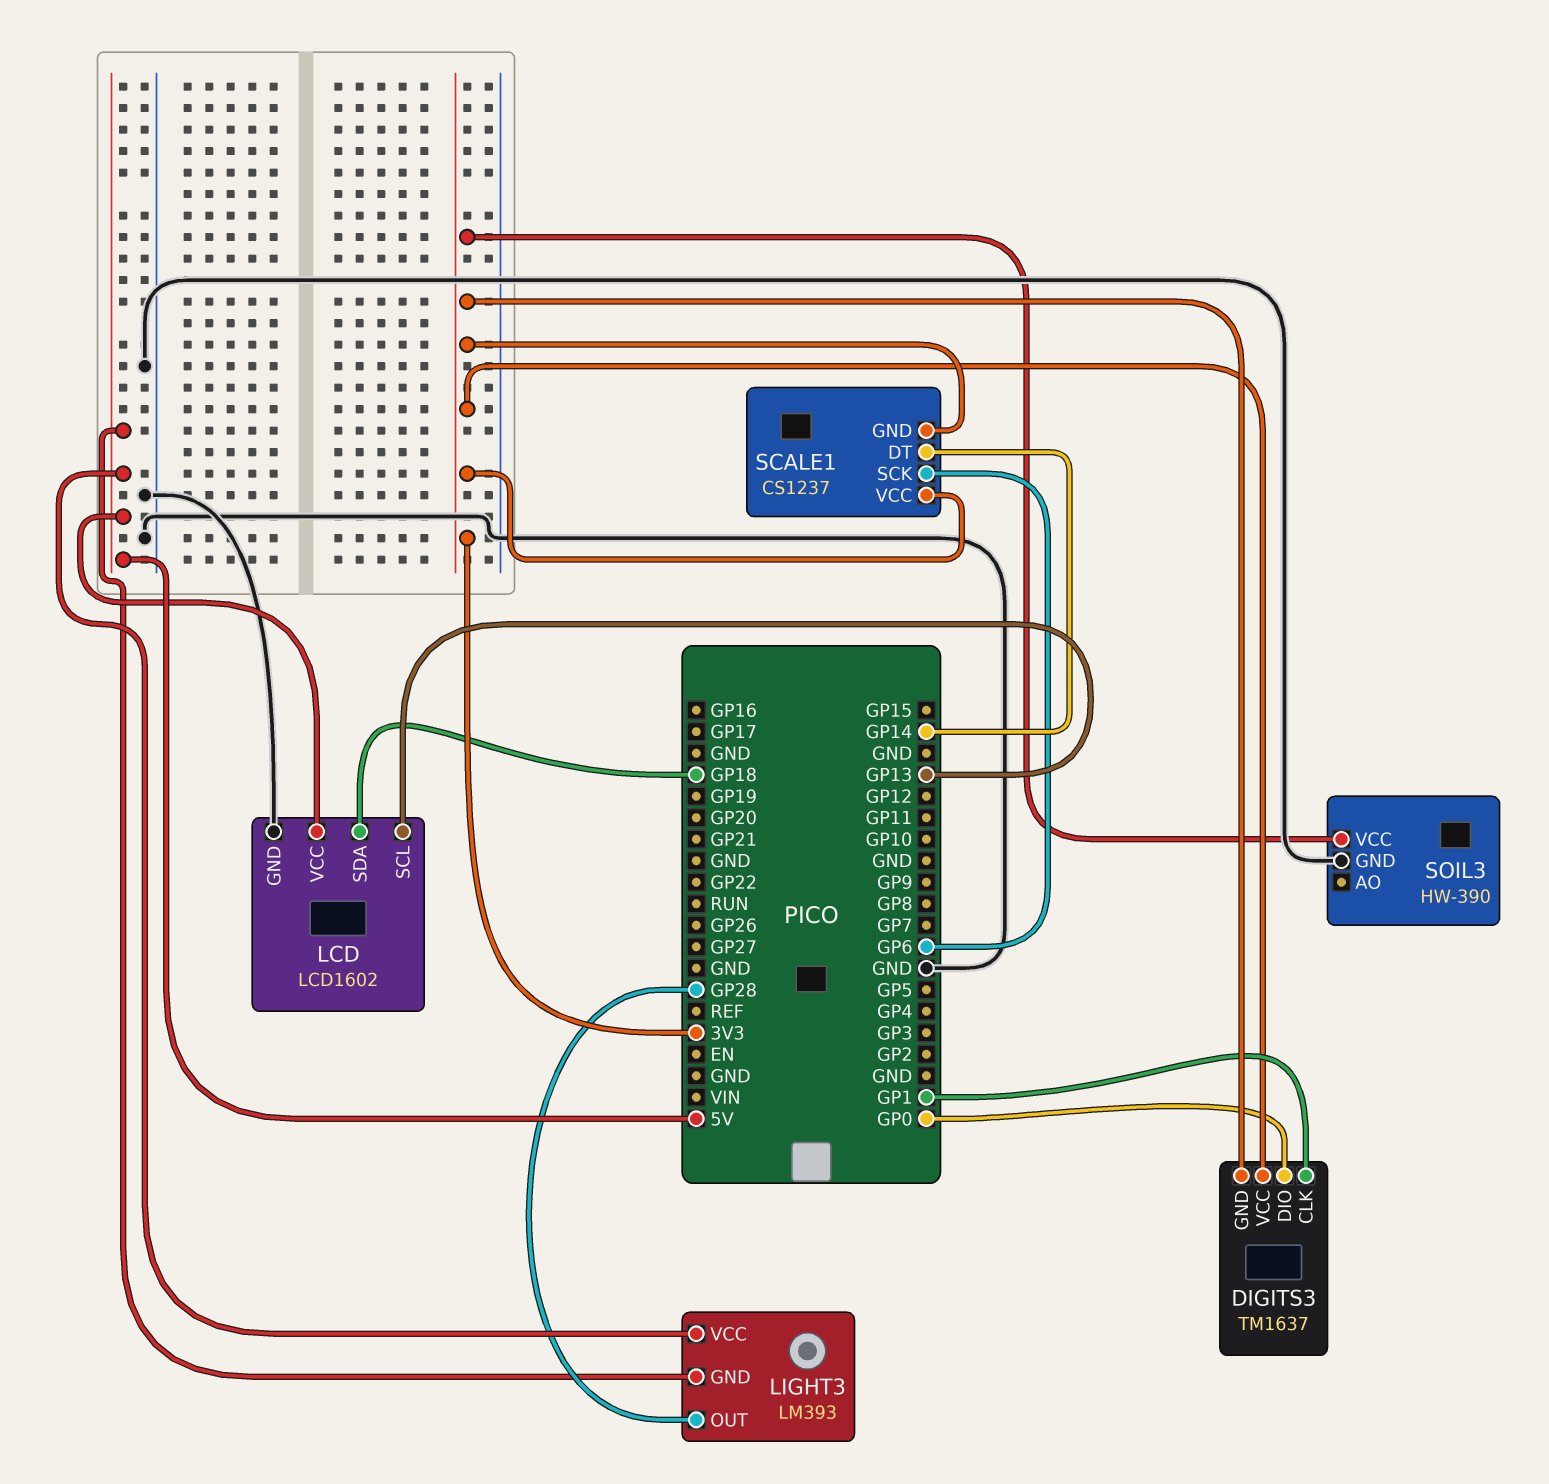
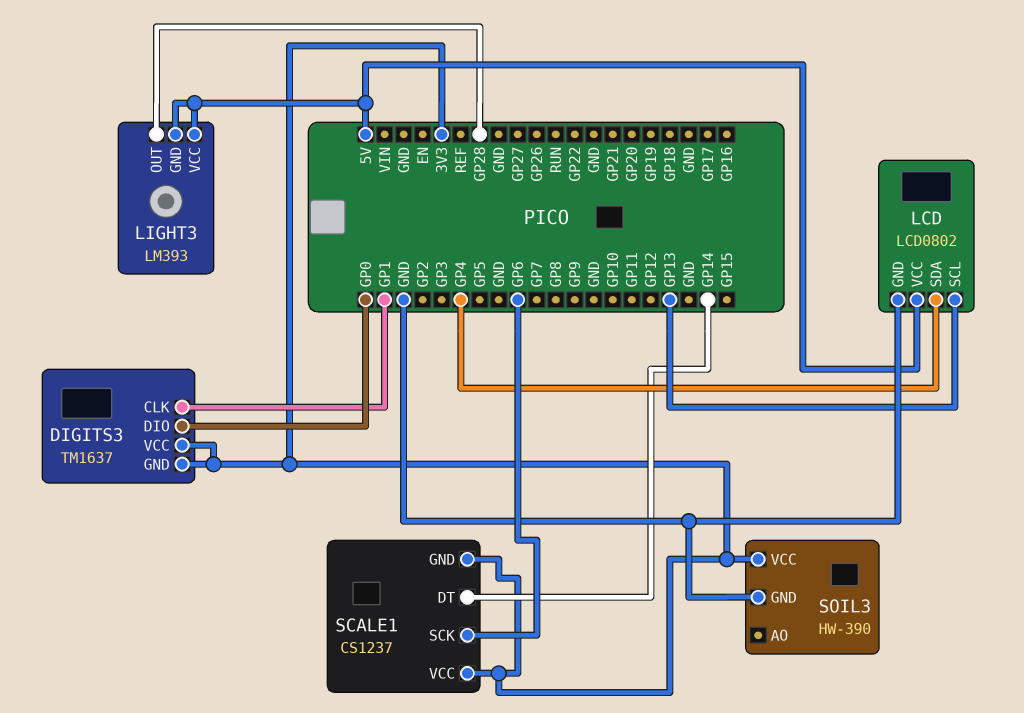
LCD: LCD1602 -> LCD0802
LCD pin SDA: GP18 -> GP4

